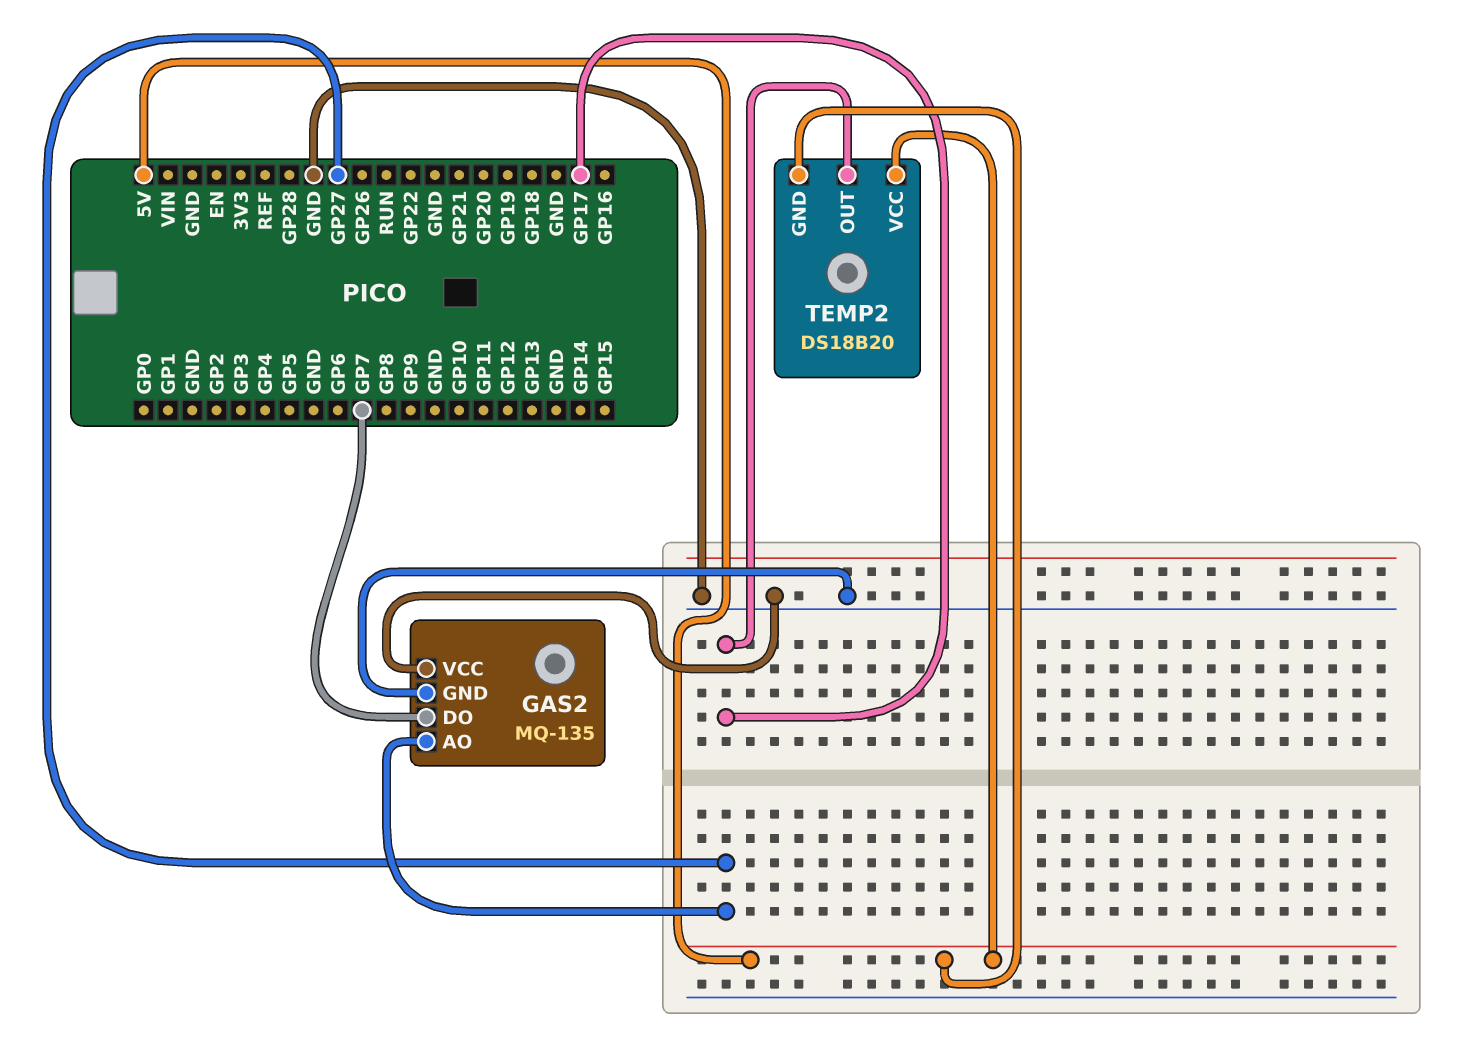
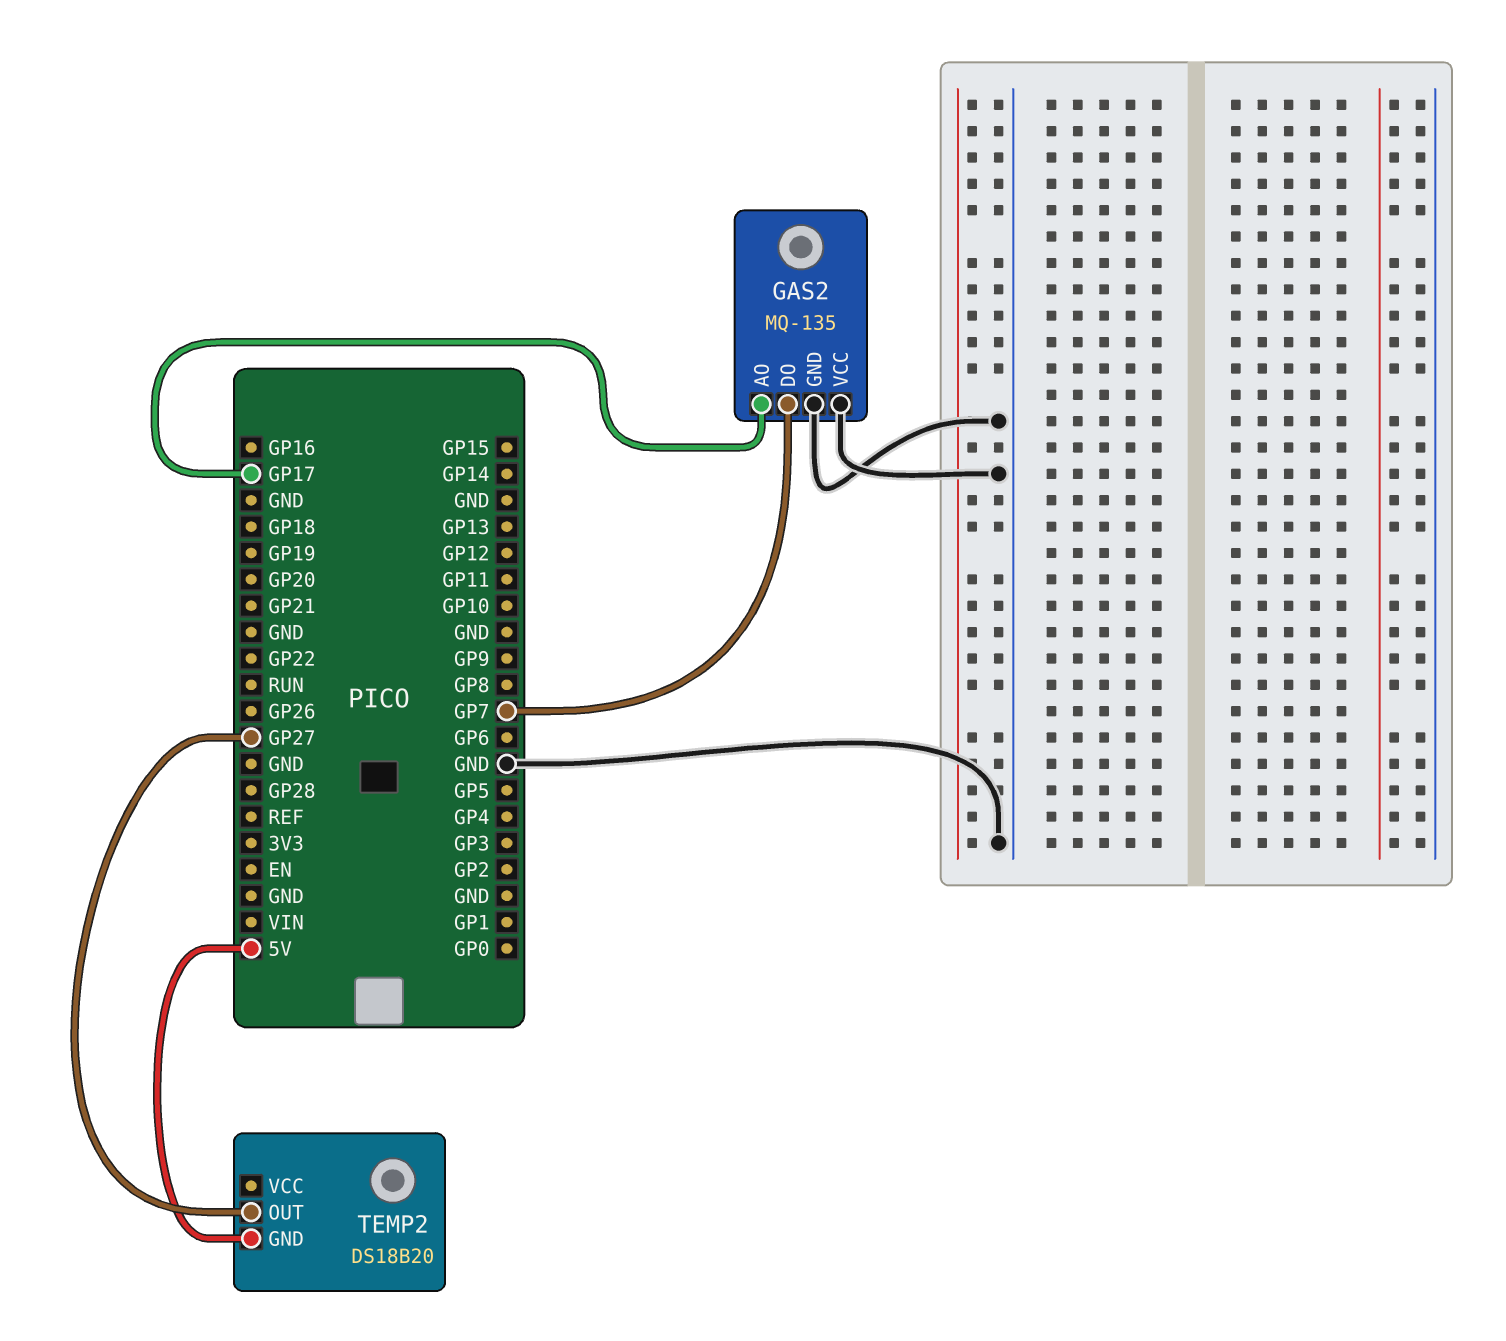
GAS2 pin AO: GP27 -> GP17
TEMP2 pin OUT: GP17 -> GP27
TEMP2 pin VCC: 5V -> none

